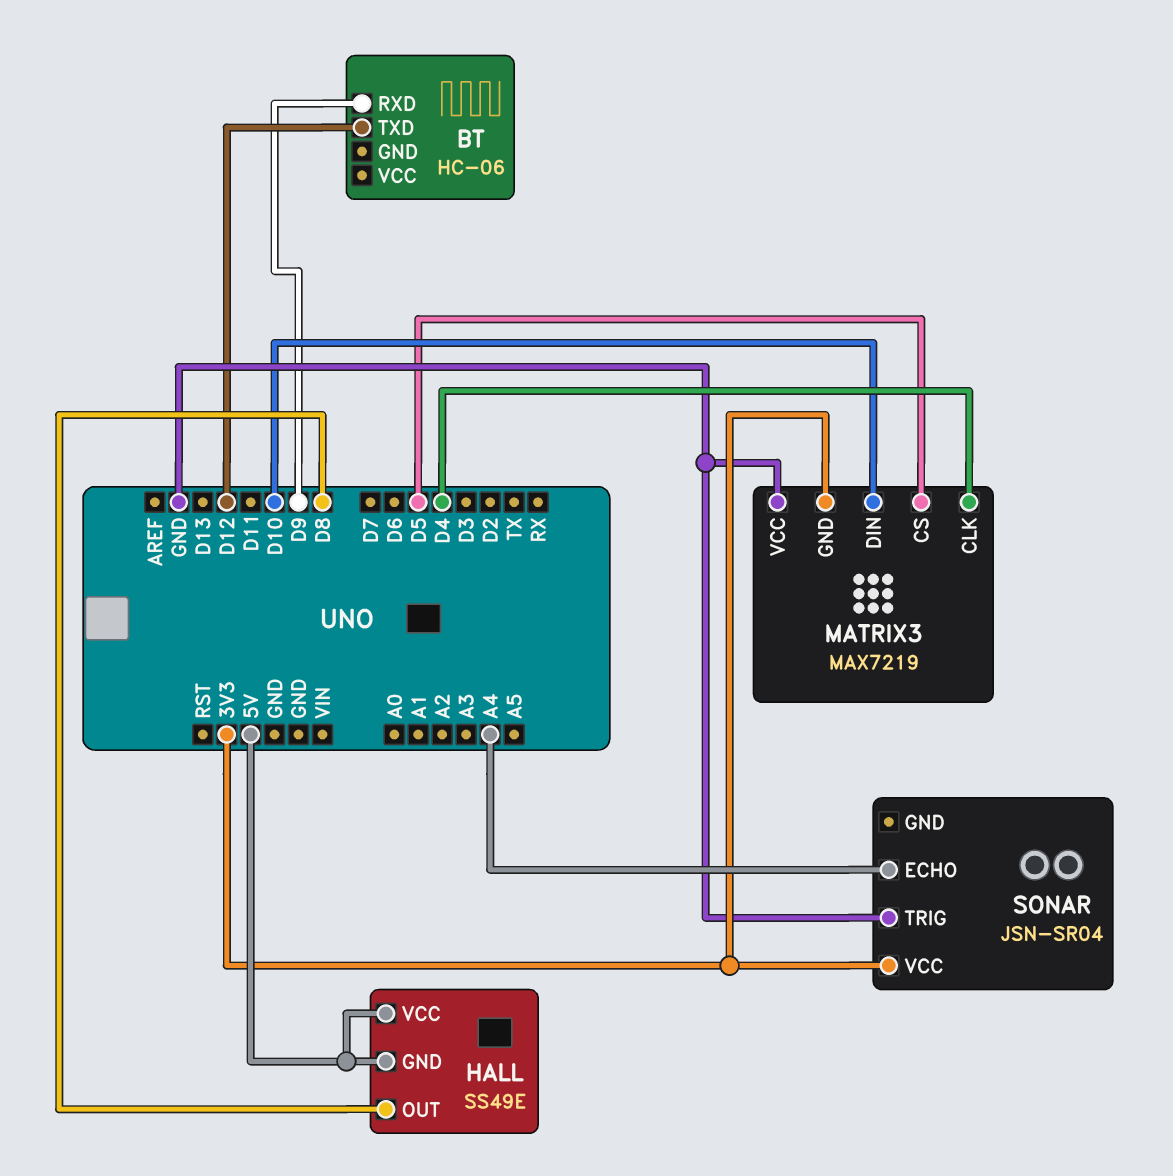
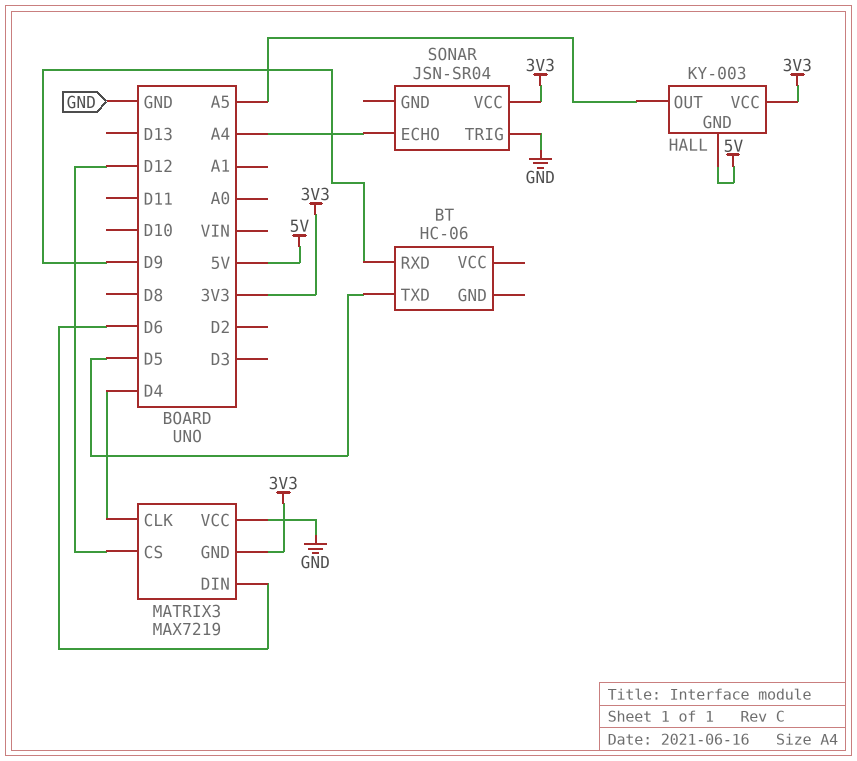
BT pin TXD: D12 -> D5
HALL: SS49E -> KY-003
HALL pin OUT: D8 -> A5
HALL pin VCC: 5V -> 3V3
MATRIX3 pin CS: D5 -> D12
MATRIX3 pin DIN: D10 -> D6

